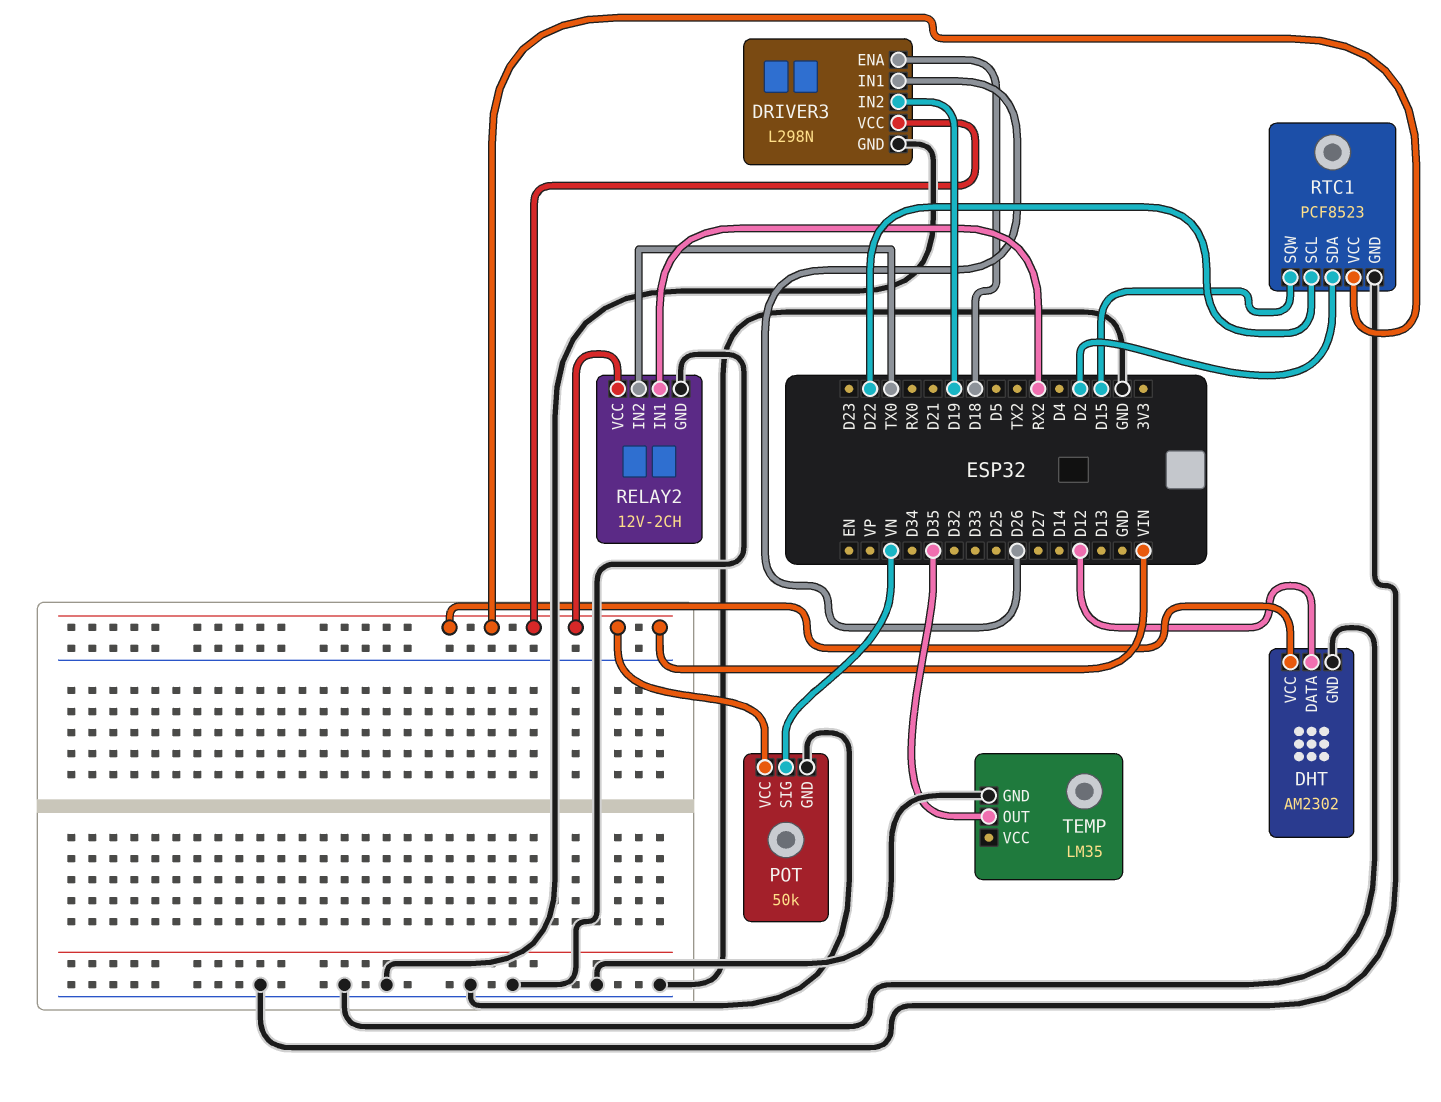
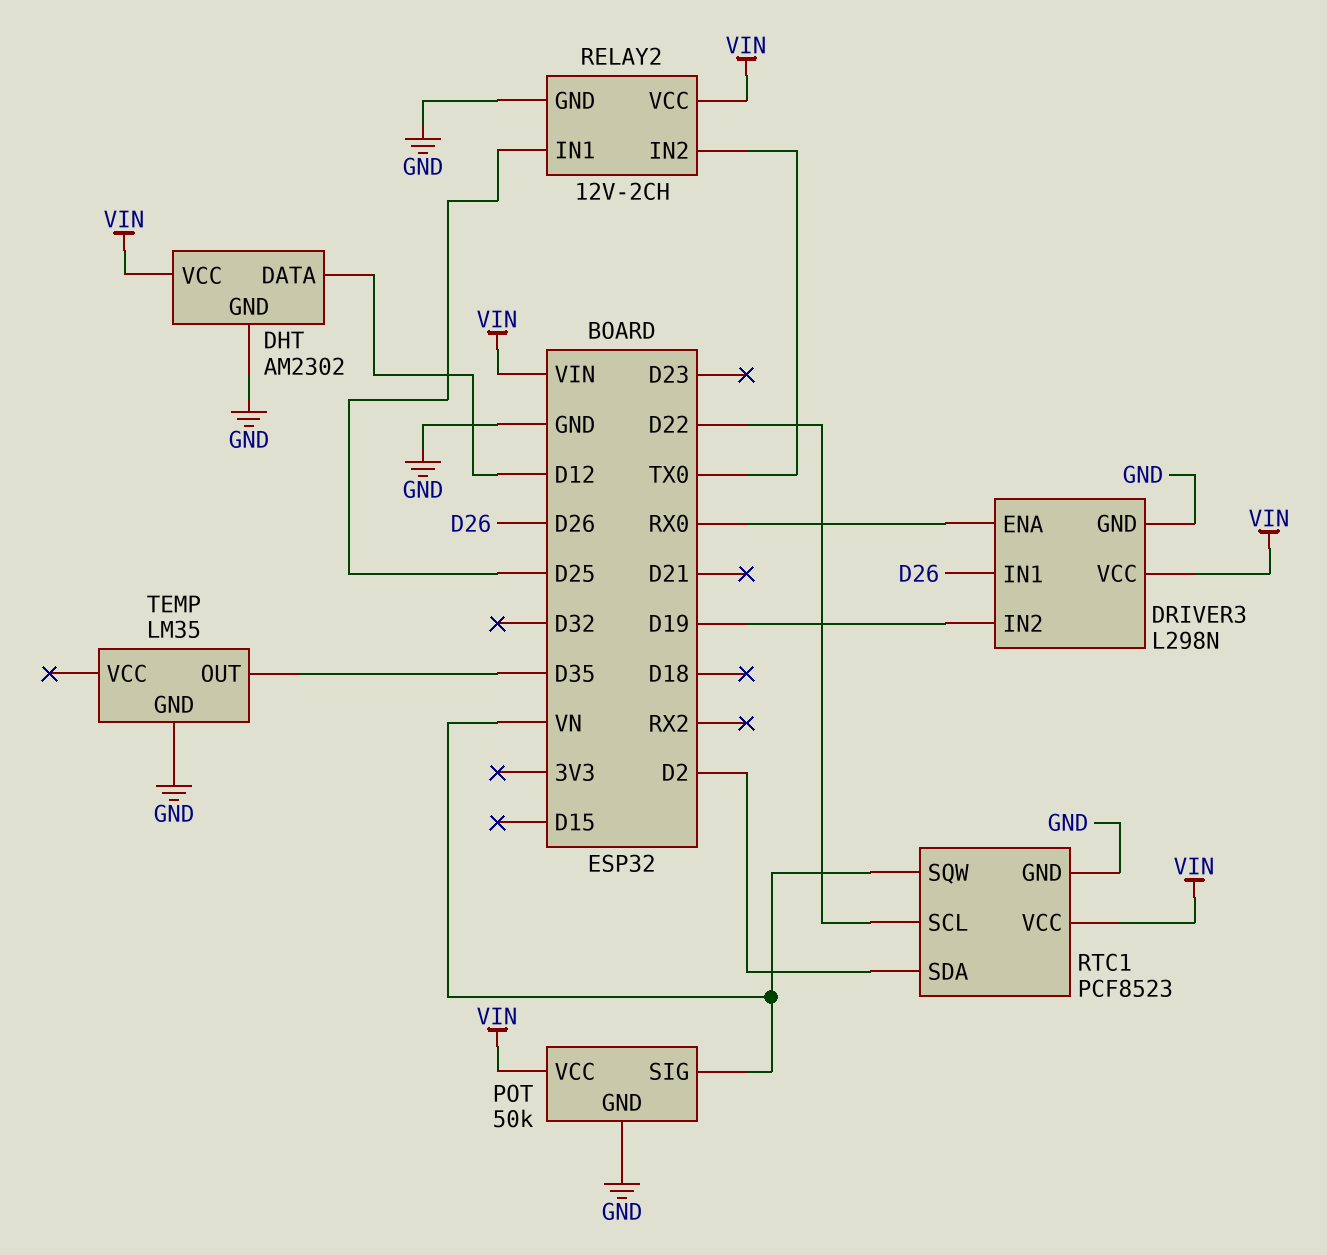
DRIVER3 pin ENA: D18 -> RX0
RELAY2 pin IN1: RX2 -> D25
RTC1 pin SQW: D15 -> VN

